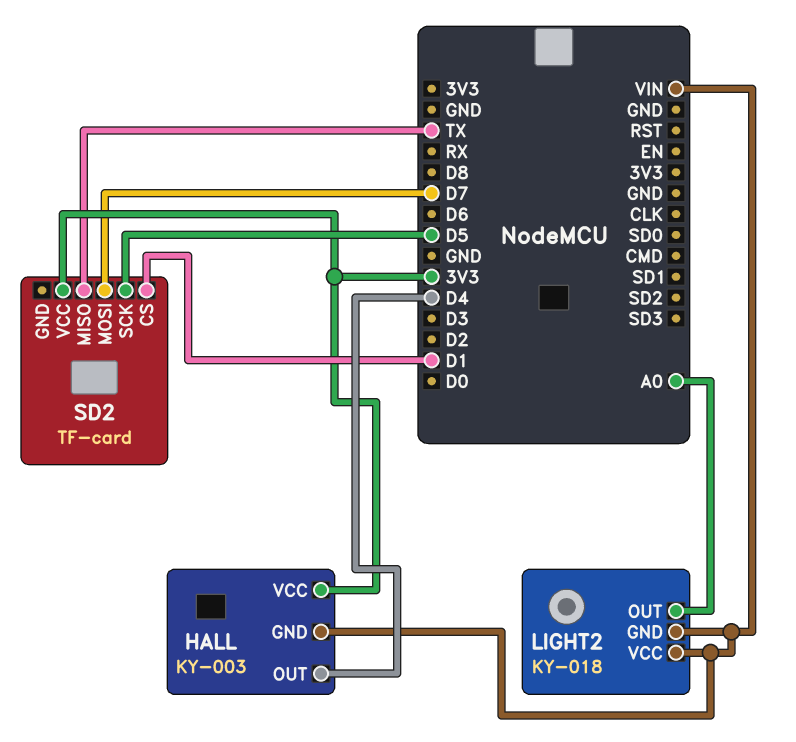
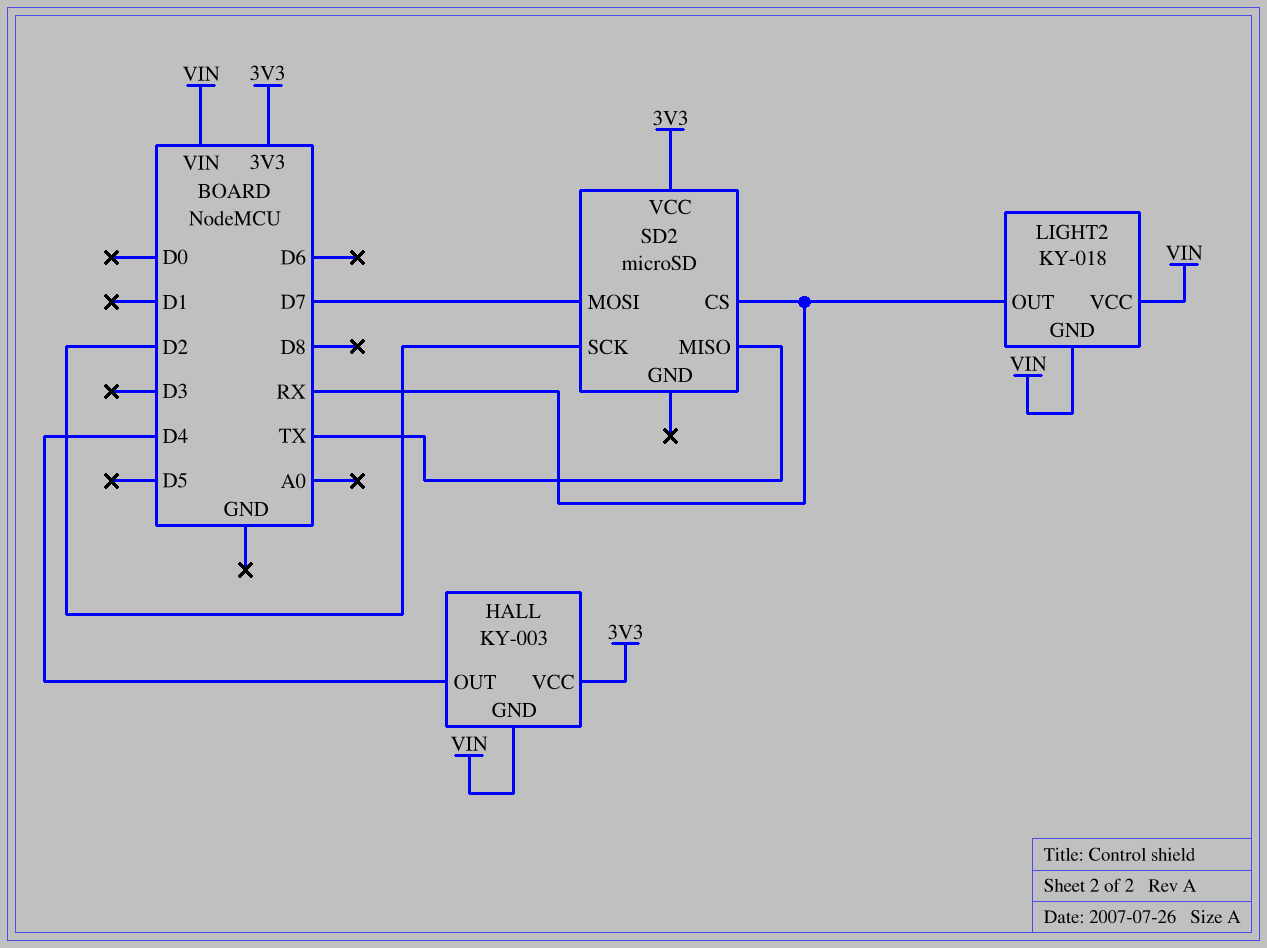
LIGHT2 pin OUT: A0 -> RX
SD2: TF-card -> microSD
SD2 pin CS: D1 -> RX
SD2 pin SCK: D5 -> D2

